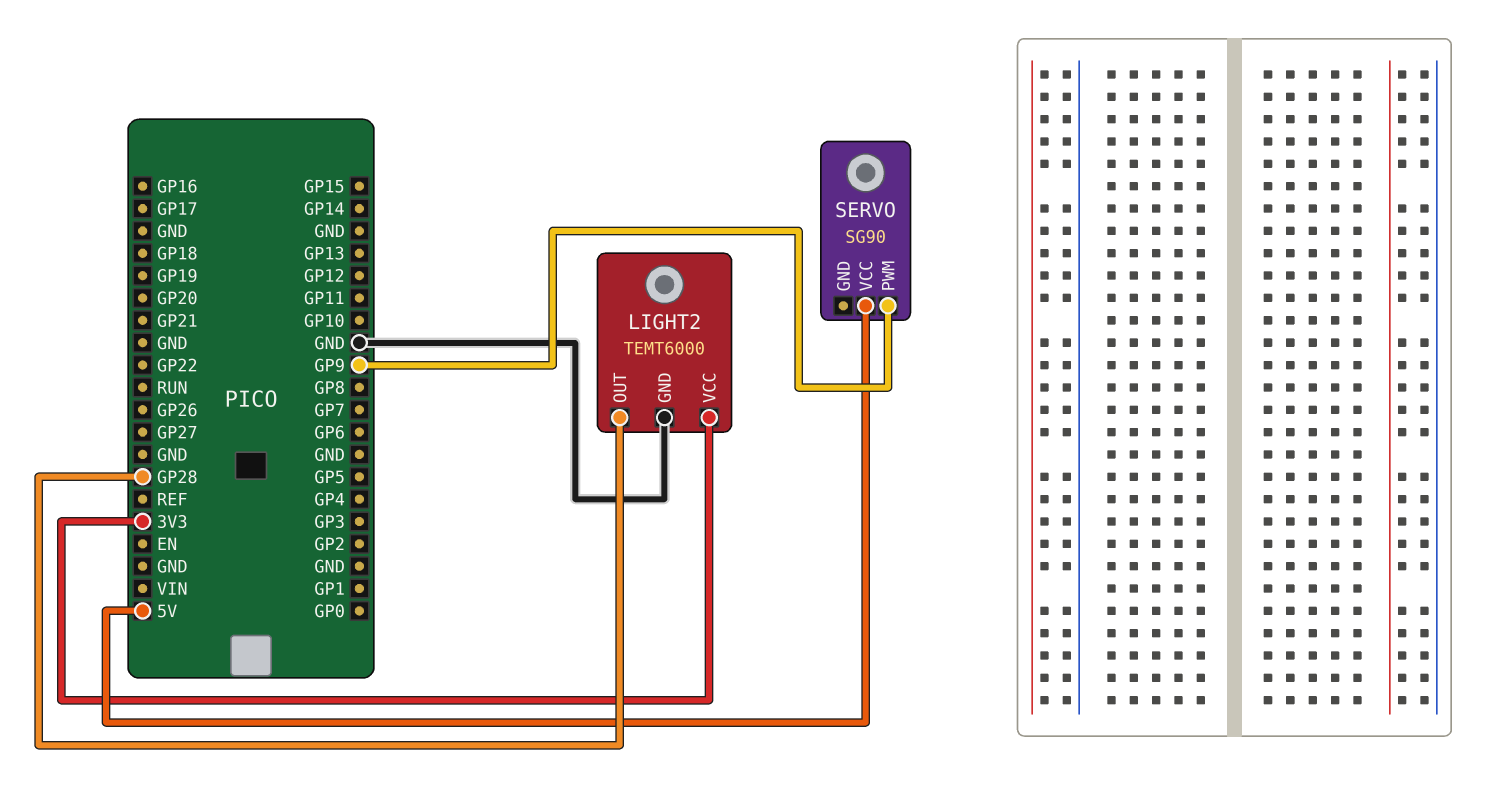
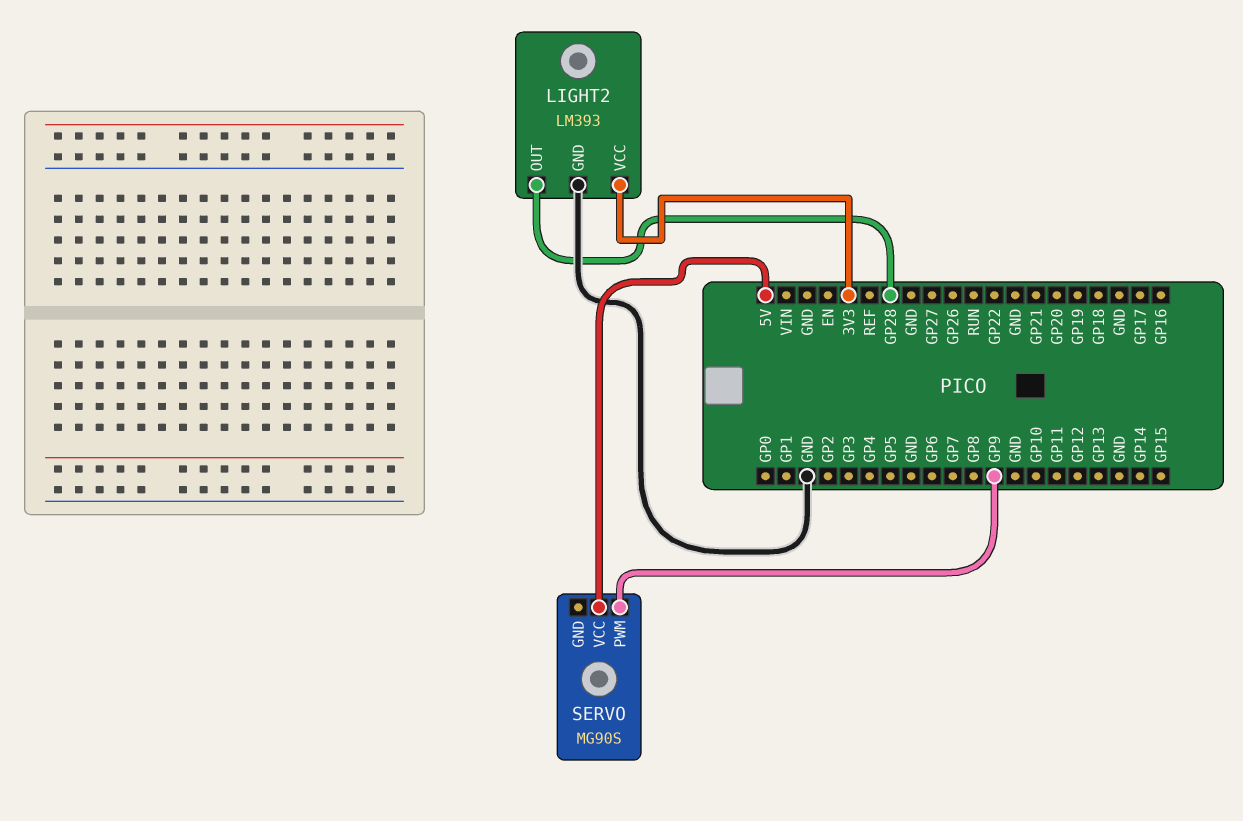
LIGHT2: TEMT6000 -> LM393
SERVO: SG90 -> MG90S

